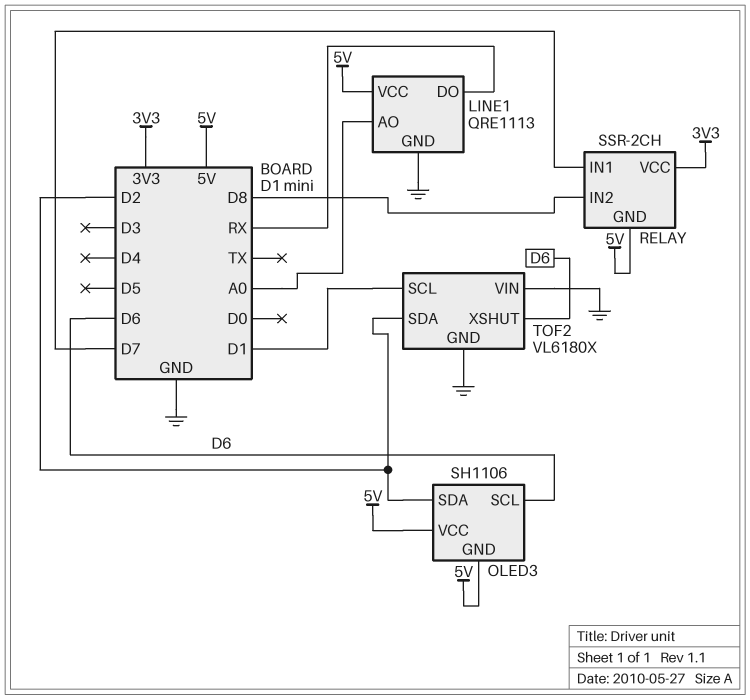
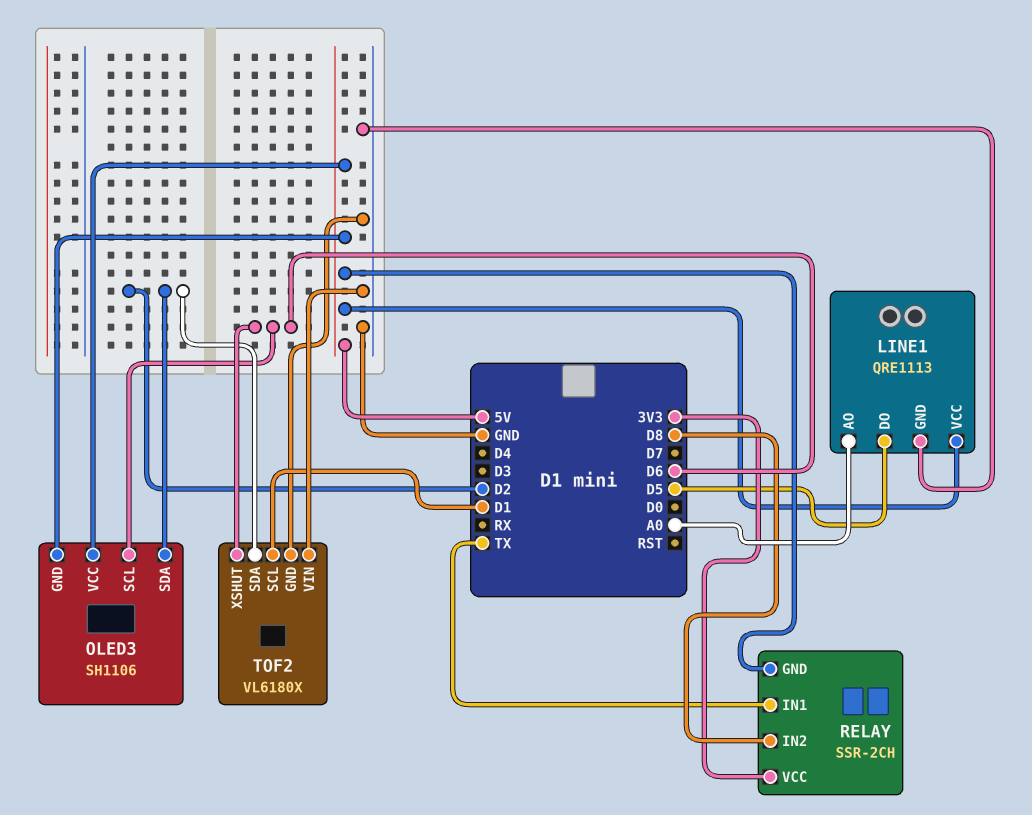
LINE1 pin DO: RX -> D5
RELAY pin IN1: D7 -> TX

